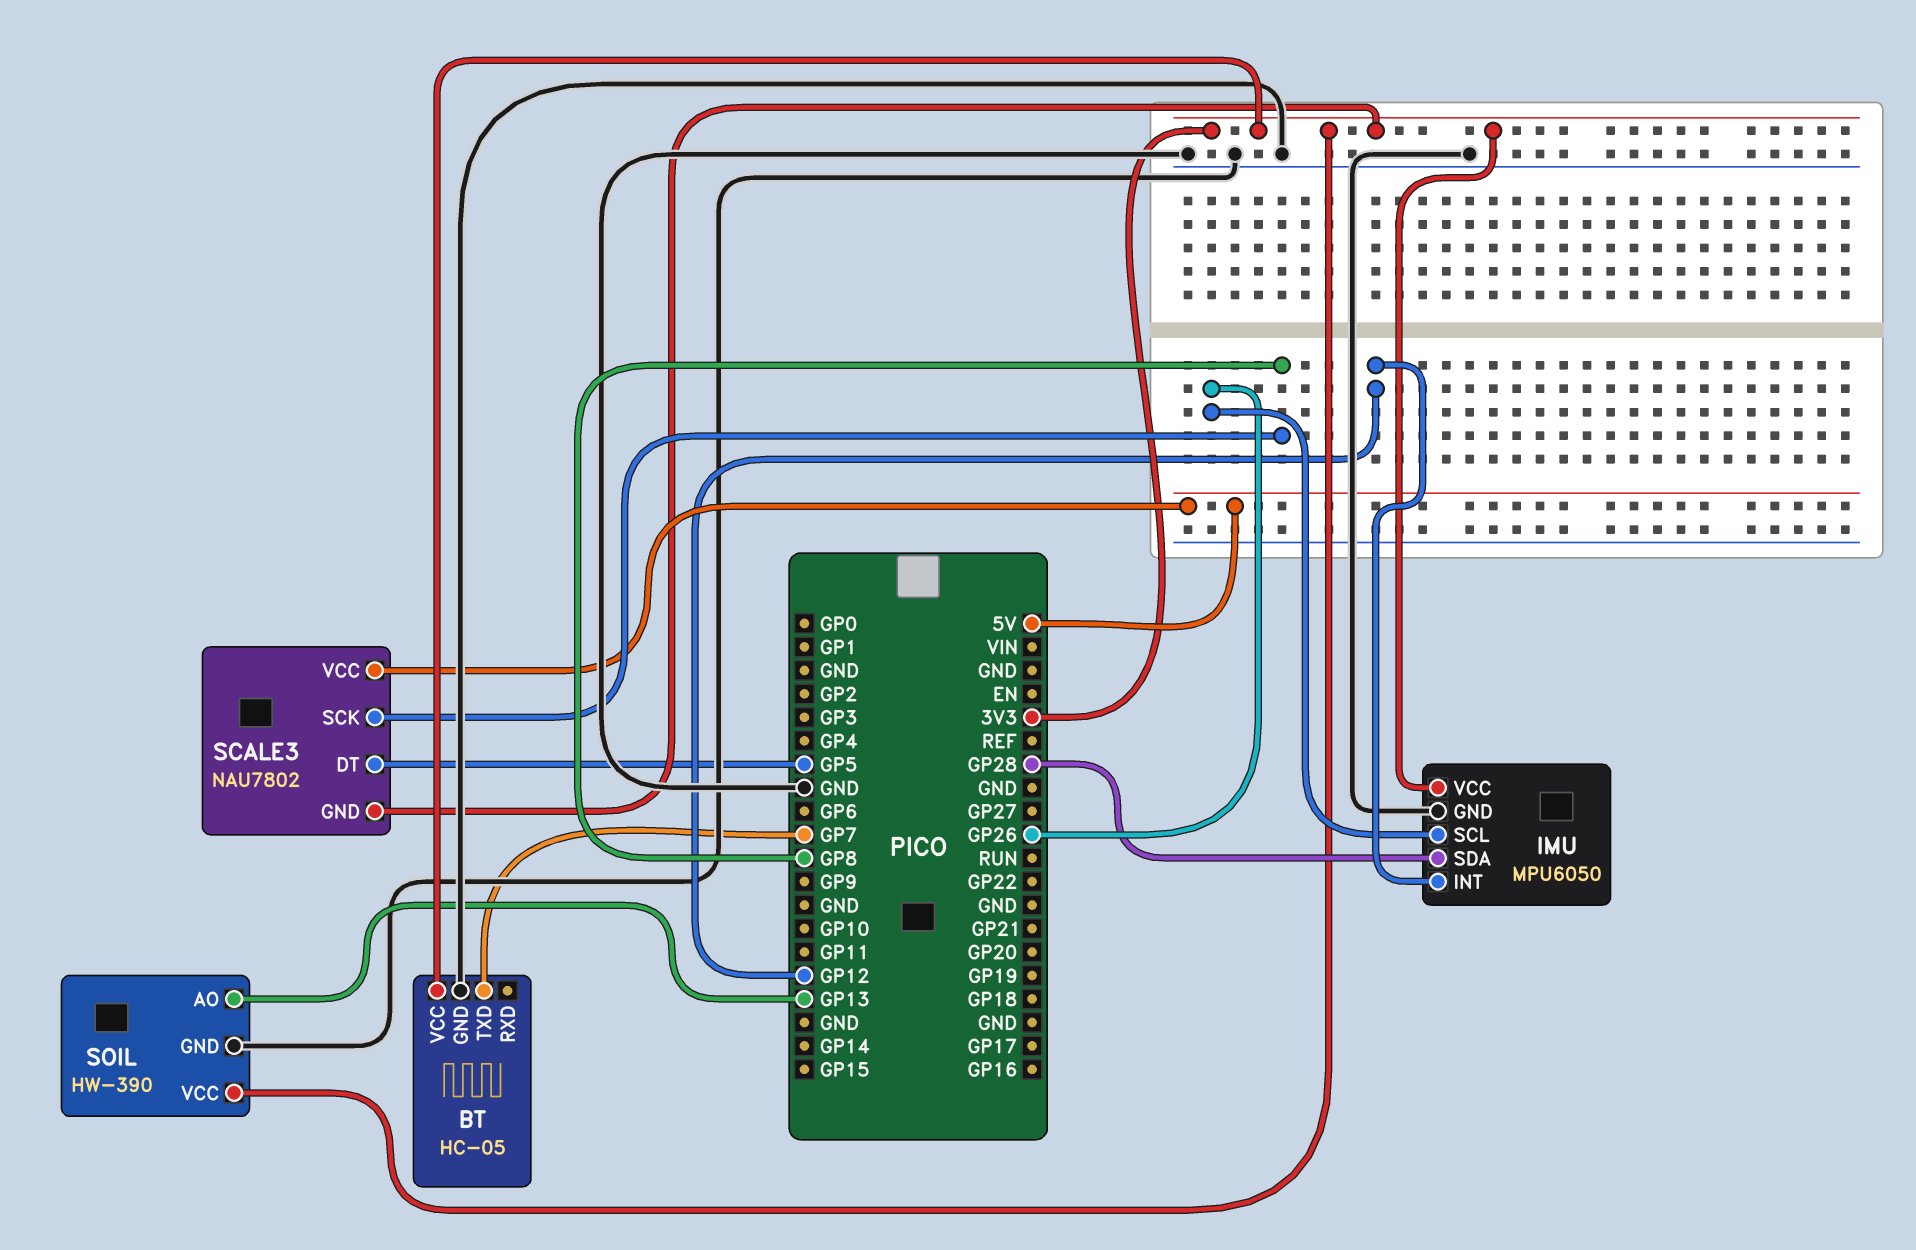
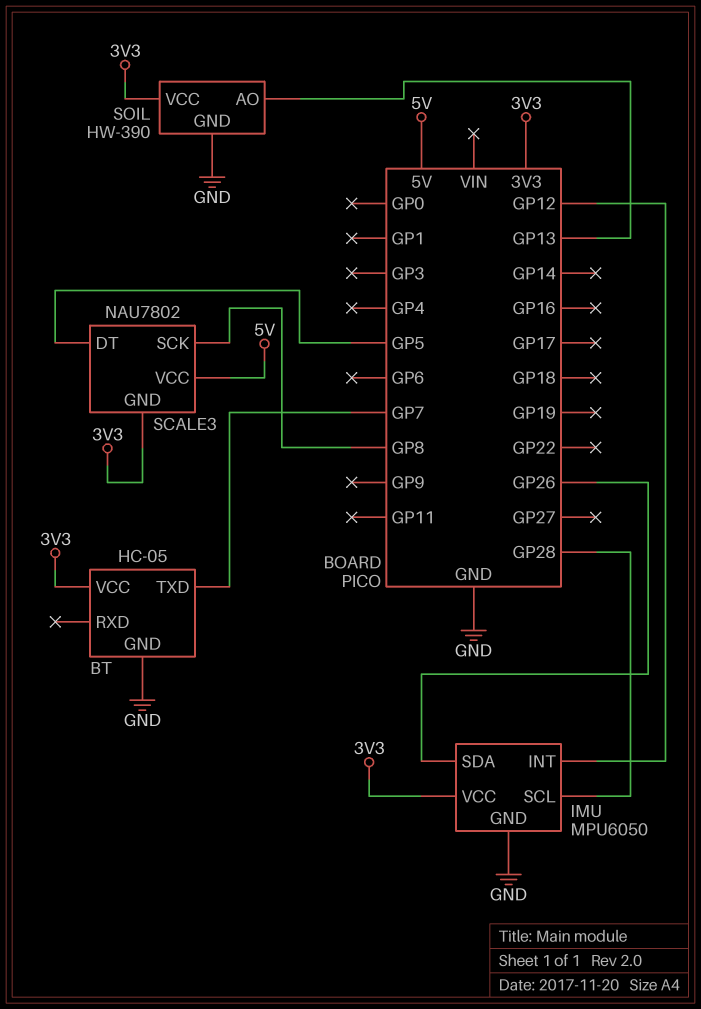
IMU pin SCL: GP26 -> GP28
IMU pin SDA: GP28 -> GP26

